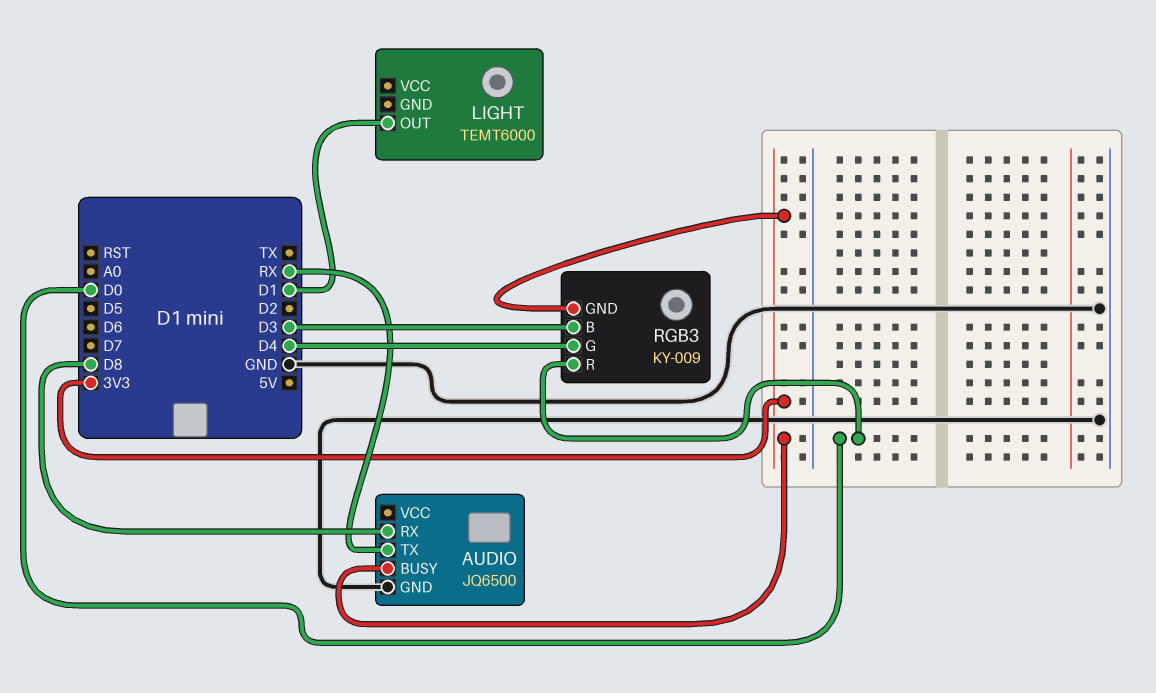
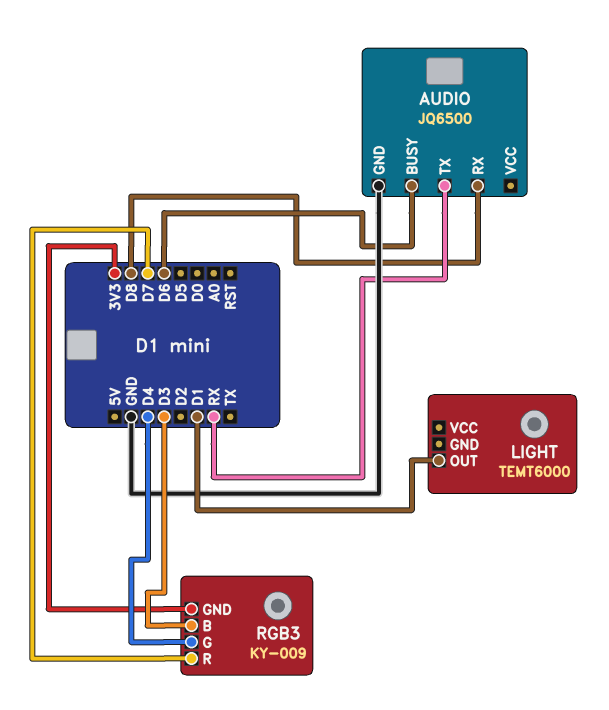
AUDIO pin BUSY: 3V3 -> D6
RGB3 pin R: D0 -> D7

